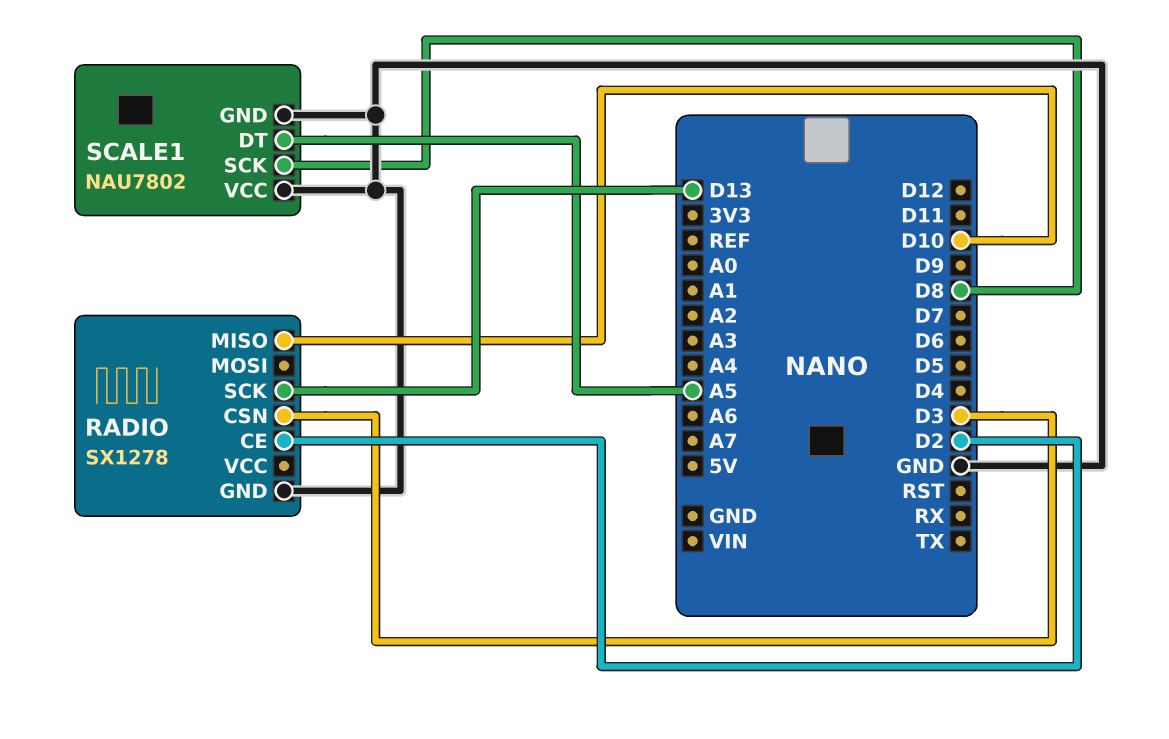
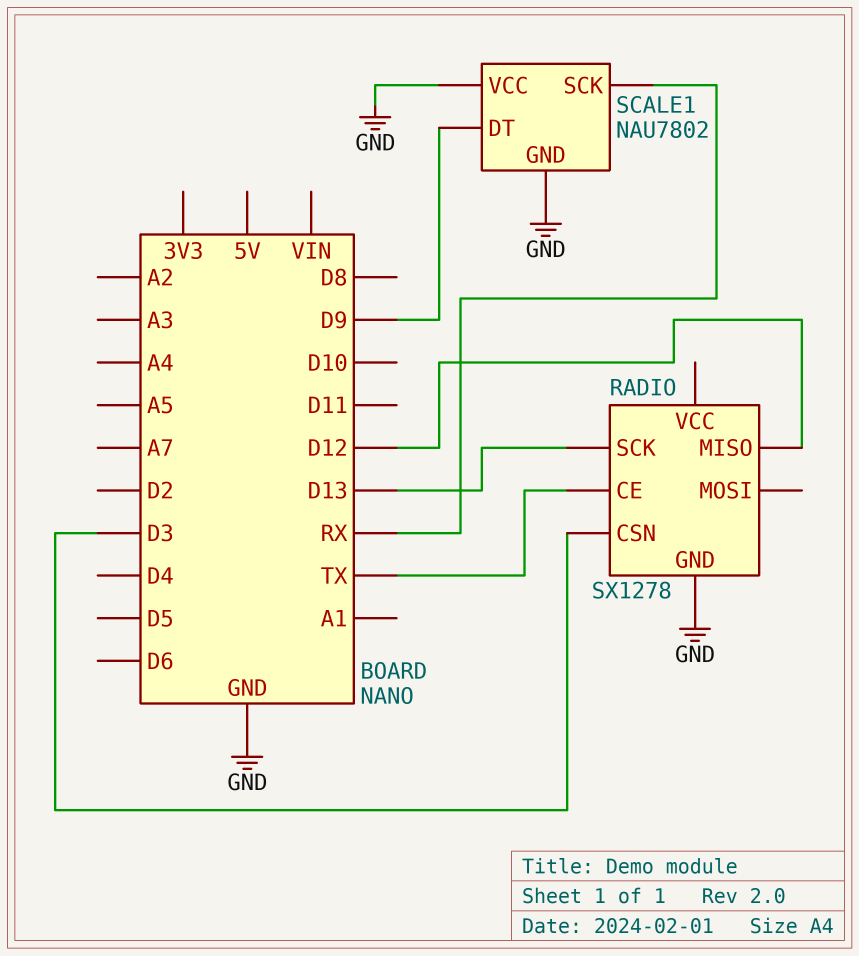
RADIO pin CE: D2 -> TX
RADIO pin MISO: D10 -> D12
SCALE1 pin DT: A5 -> D9
SCALE1 pin SCK: D8 -> RX

